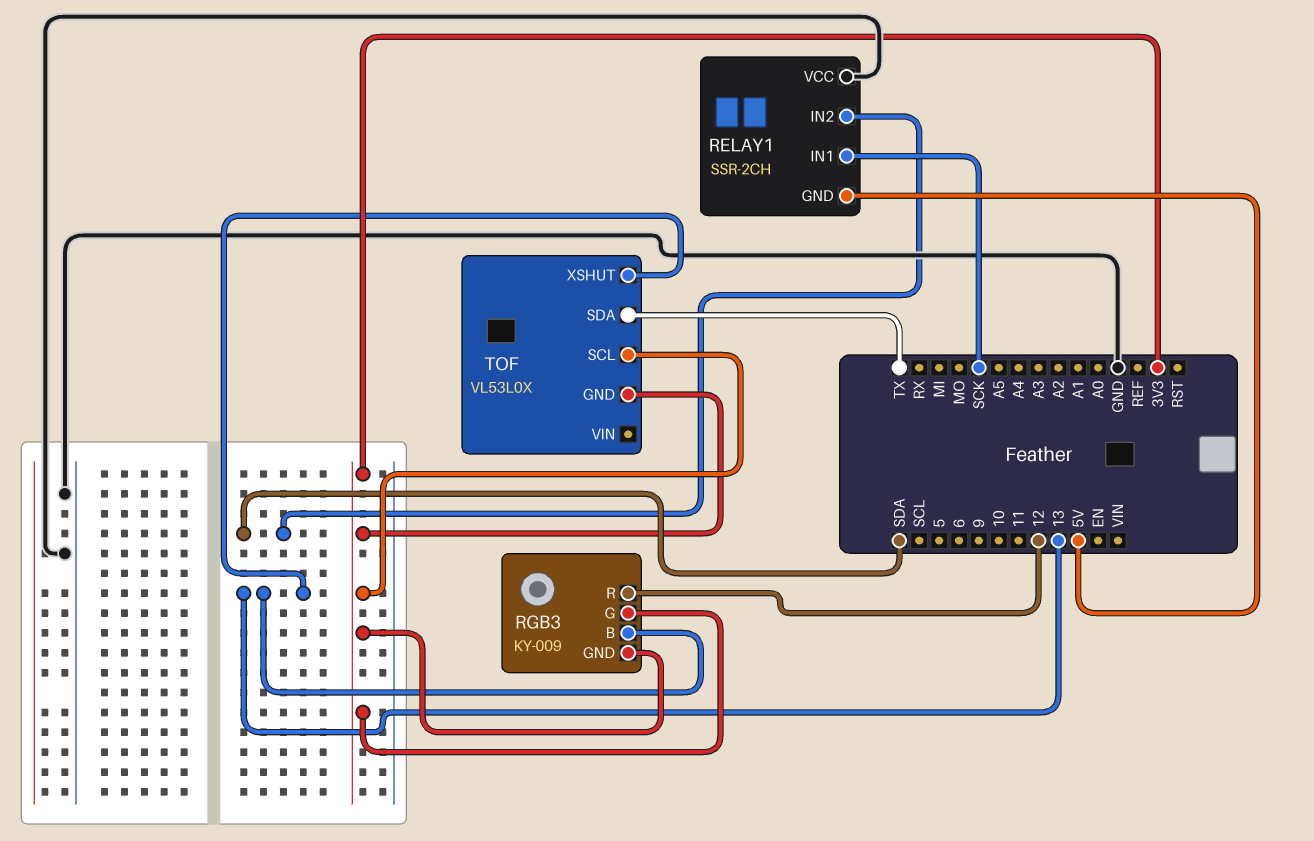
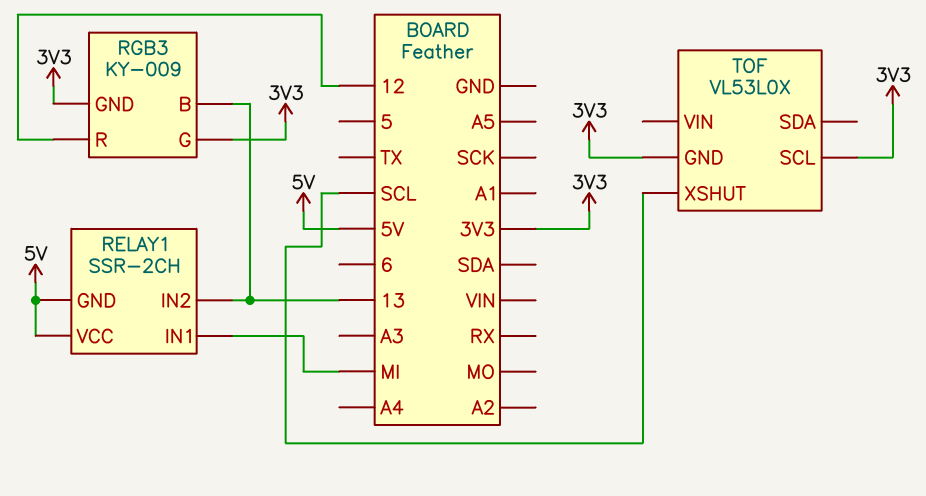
RELAY1 pin IN1: SCK -> MI
RELAY1 pin IN2: SDA -> 13
RELAY1 pin VCC: GND -> 5V
TOF pin SDA: TX -> none
TOF pin XSHUT: 13 -> SCL

